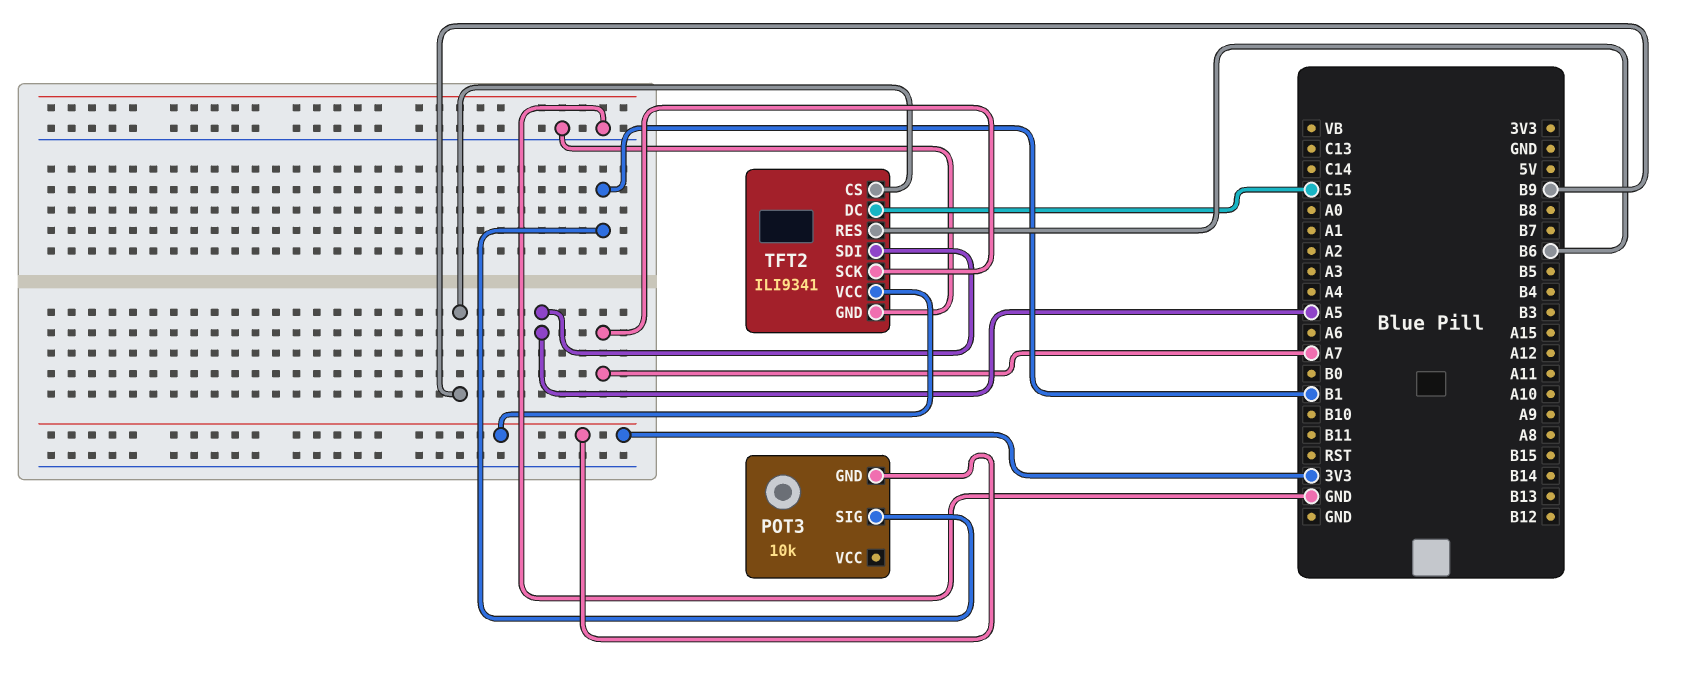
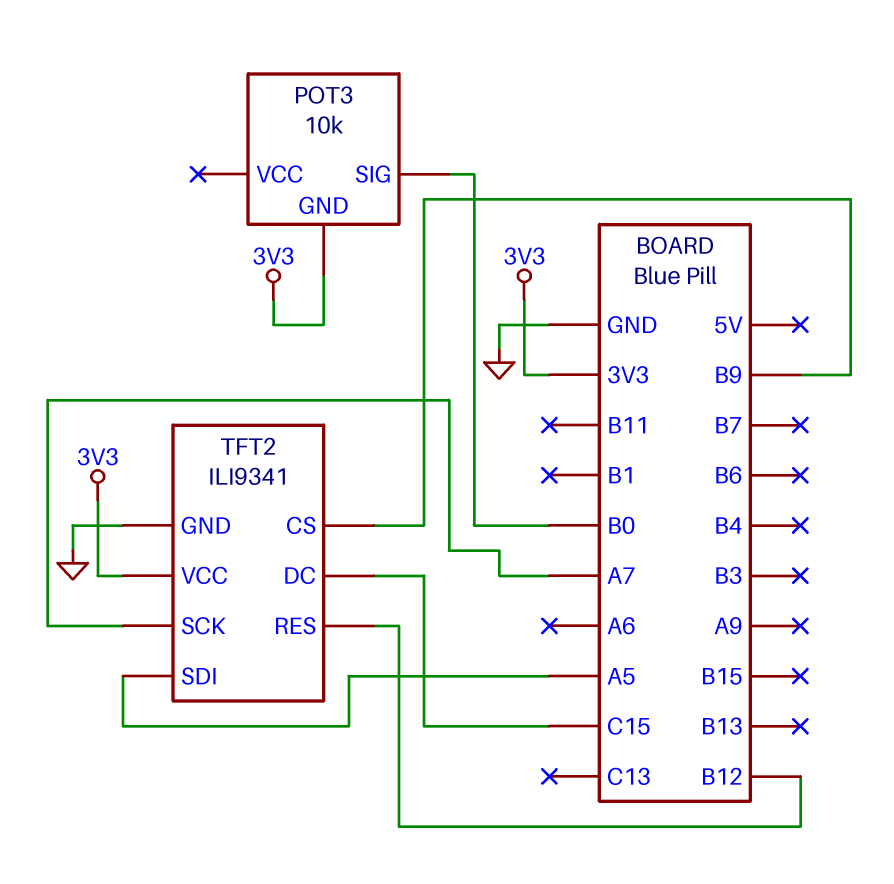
POT3 pin SIG: B1 -> B0
TFT2 pin RES: B6 -> B12

